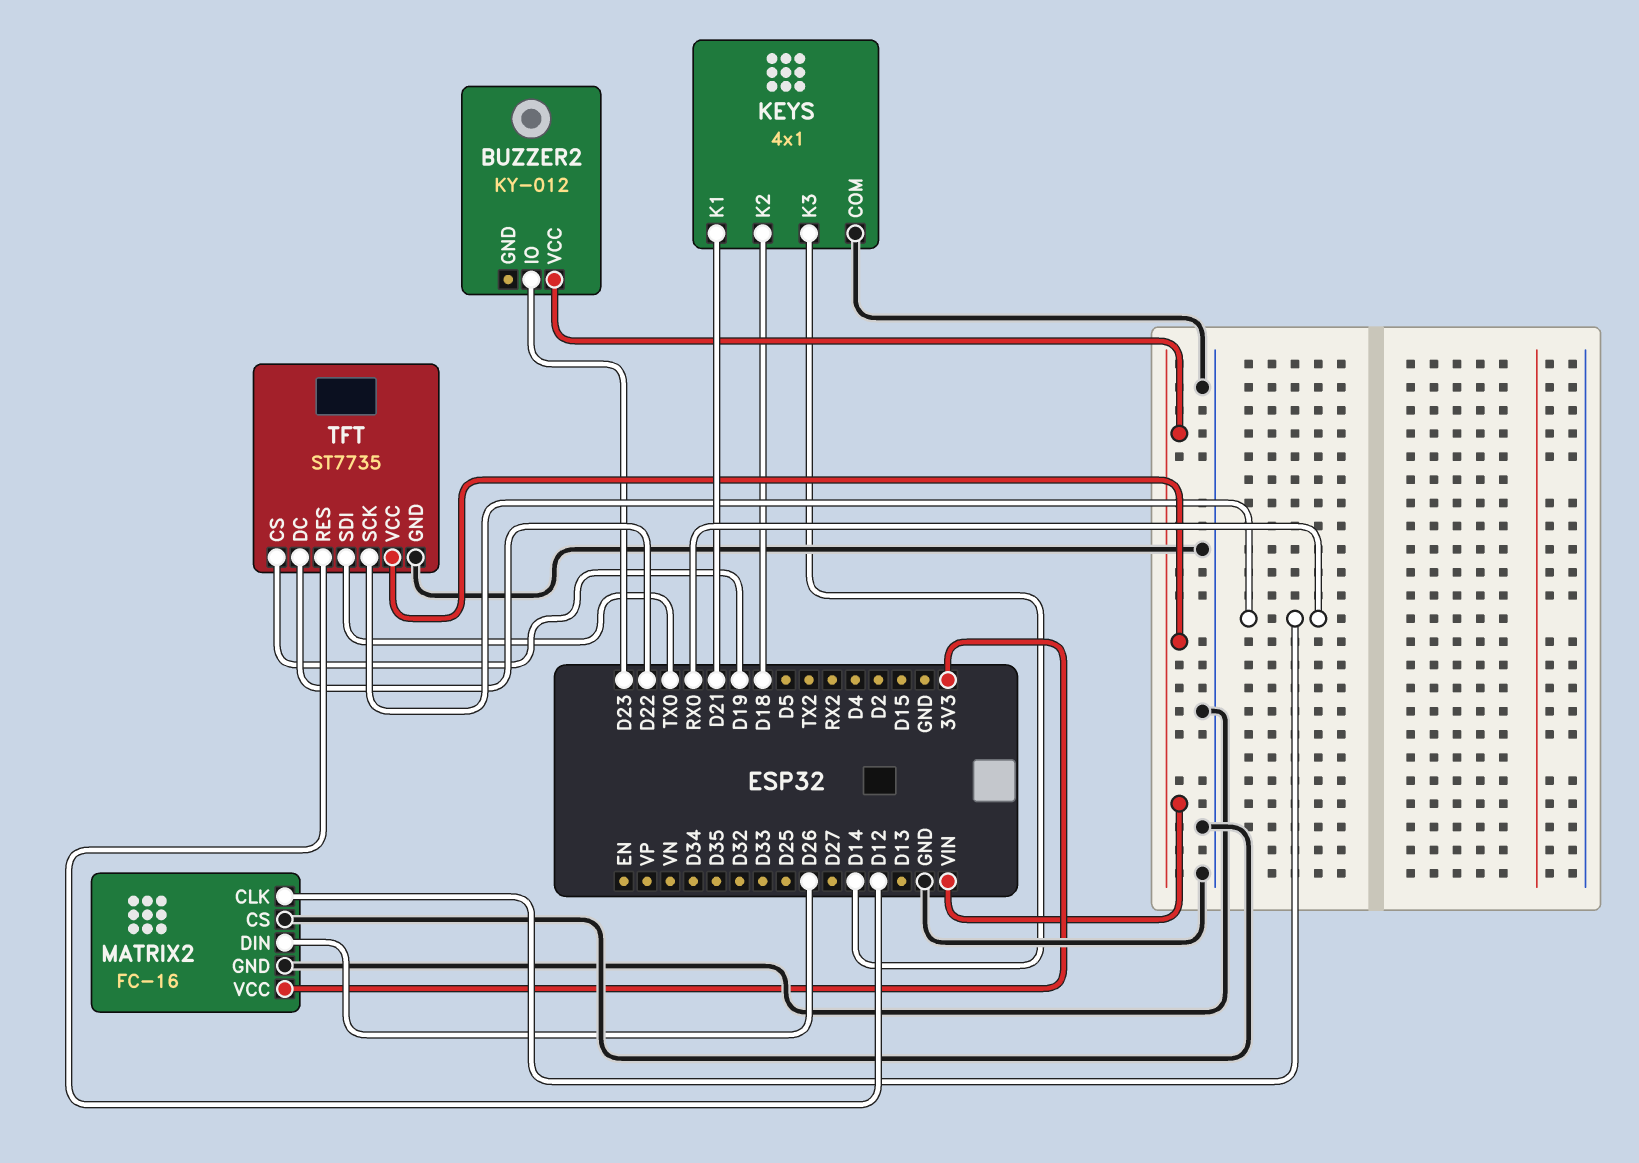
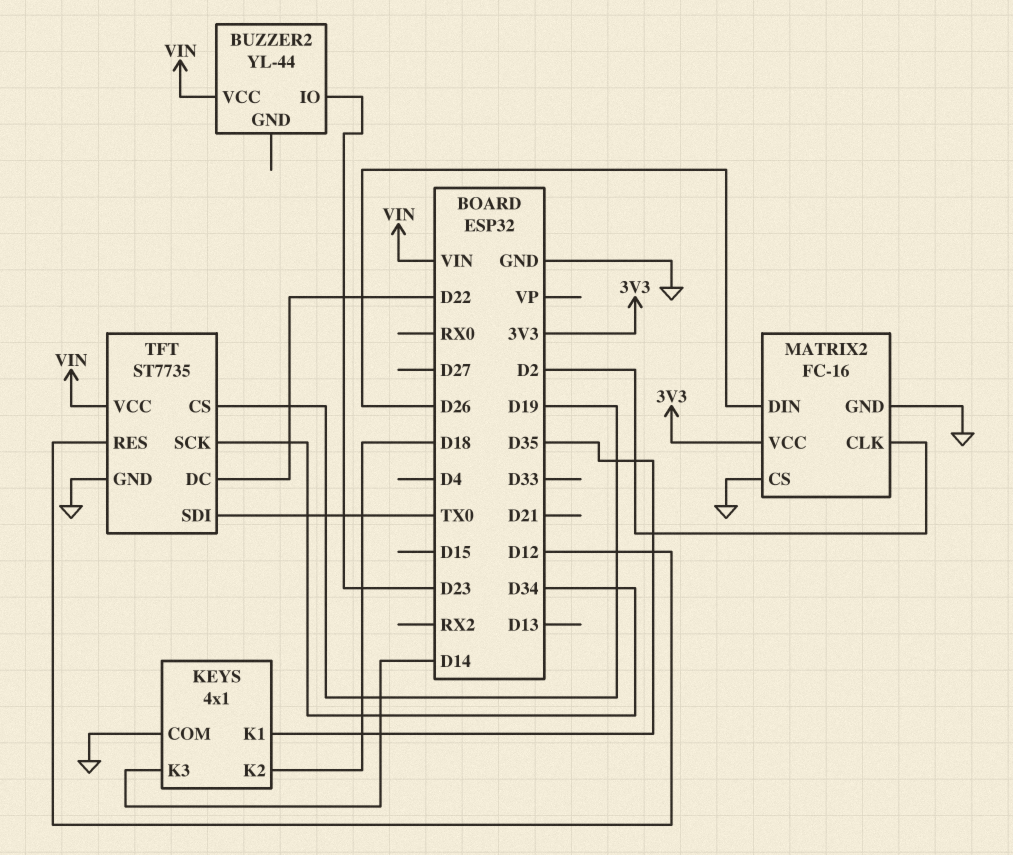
BUZZER2: KY-012 -> YL-44
KEYS pin K1: D21 -> D35
MATRIX2 pin CLK: RX0 -> D2
TFT pin SCK: RX0 -> D34

